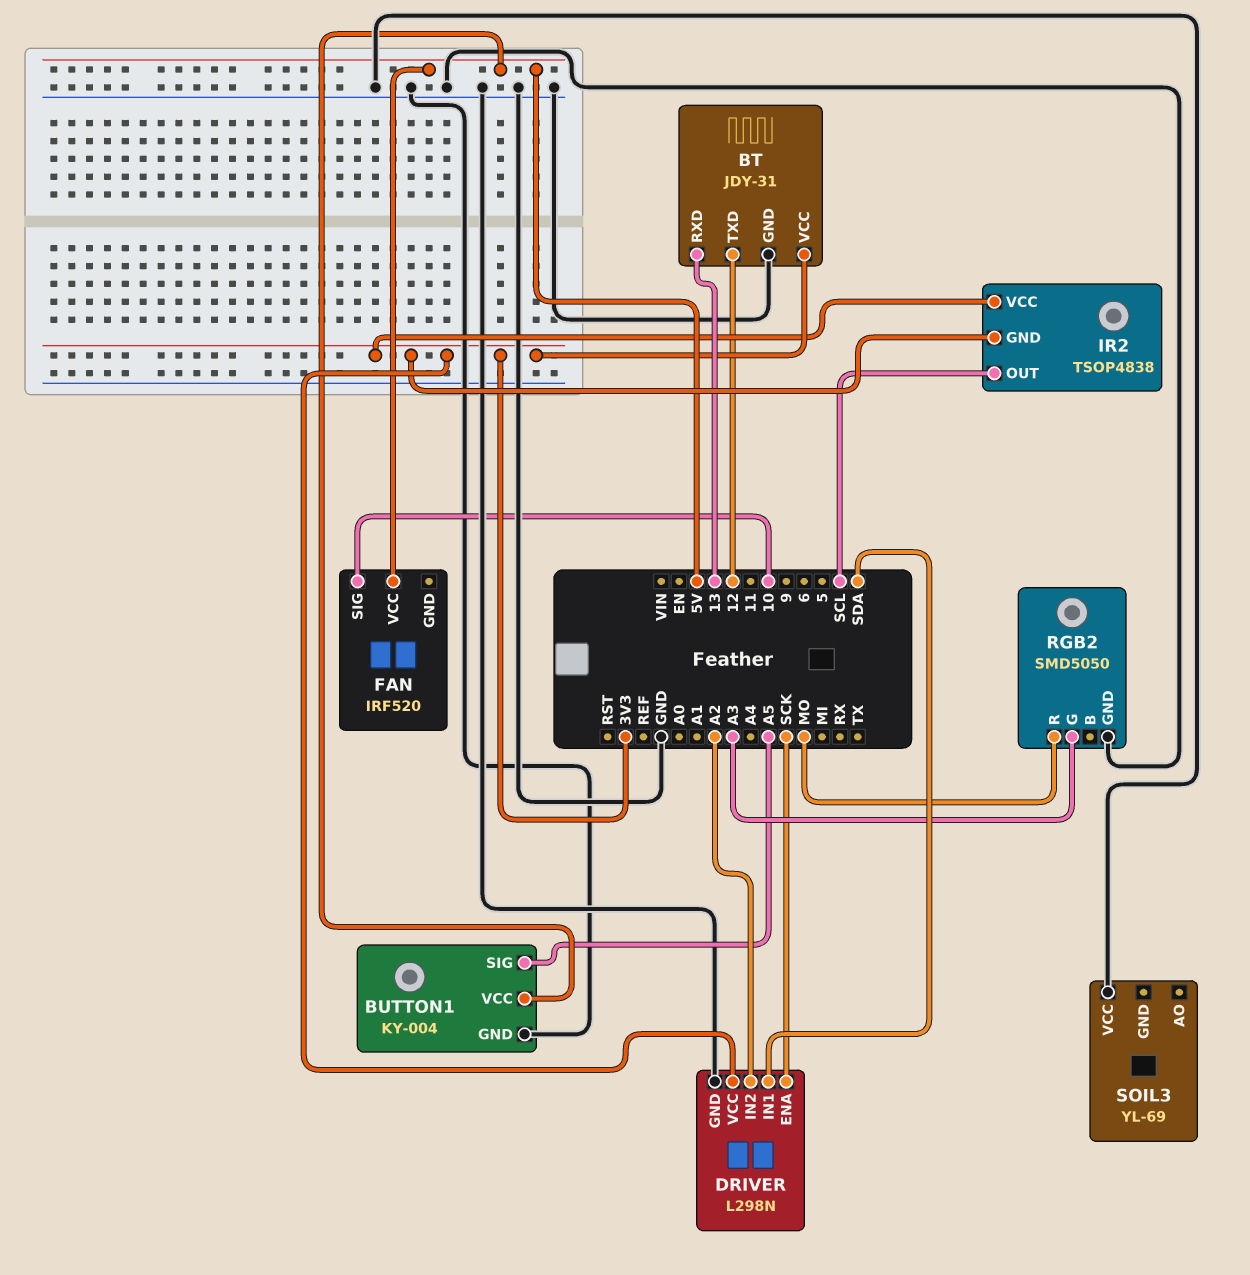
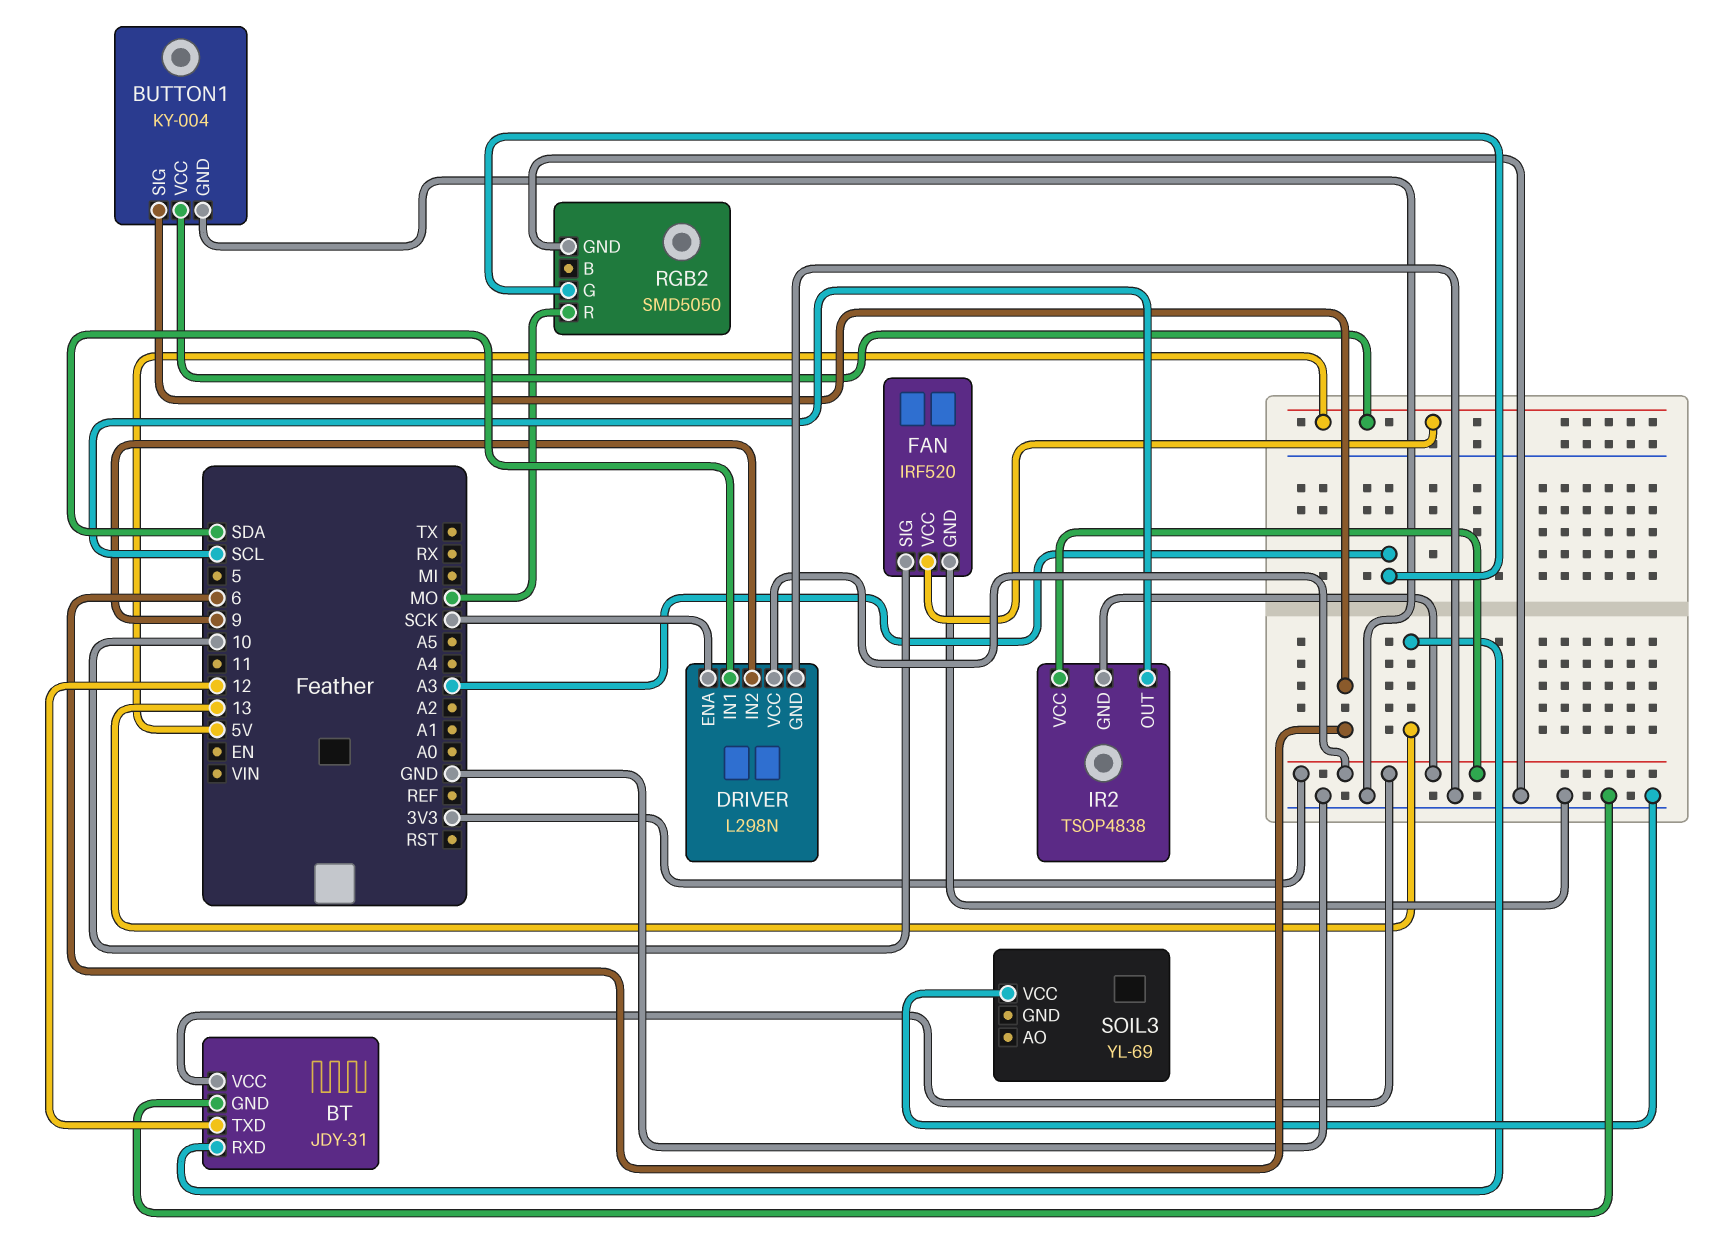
BUTTON1 pin SIG: A5 -> 6
DRIVER pin IN2: A2 -> 9
FAN pin GND: none -> GND

